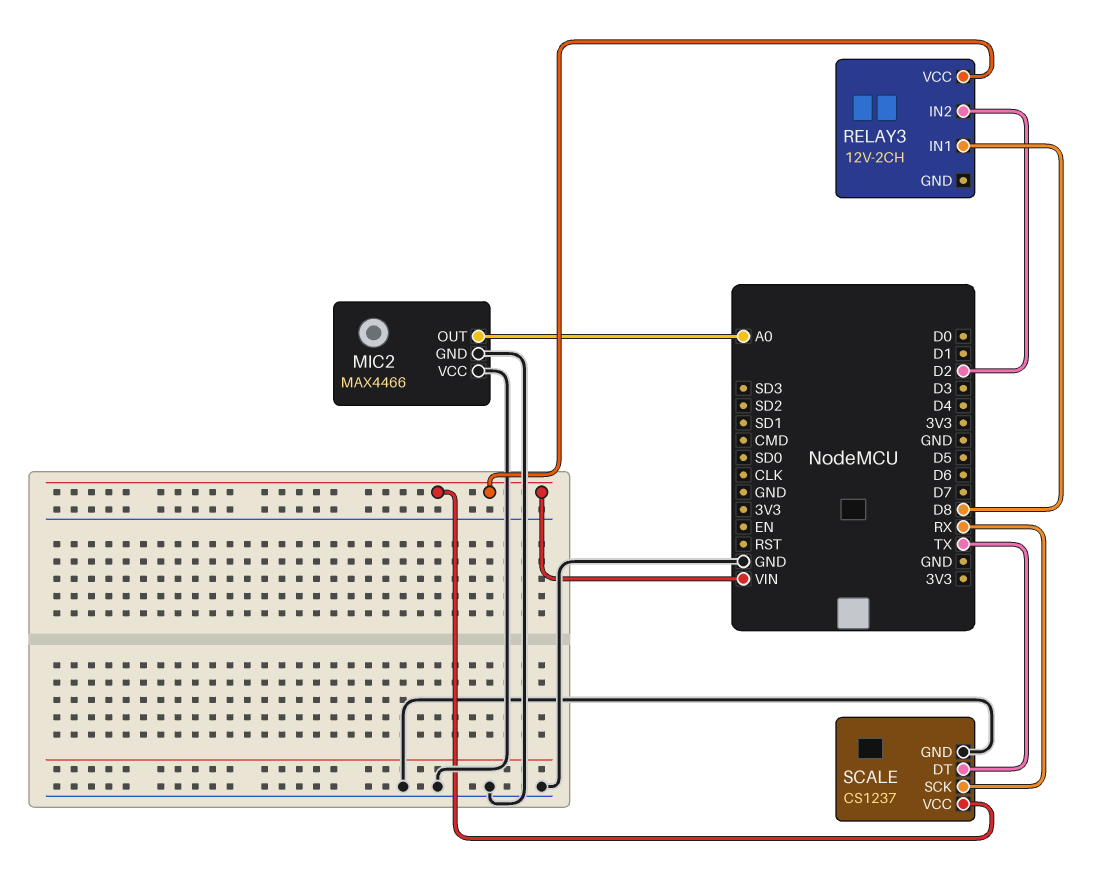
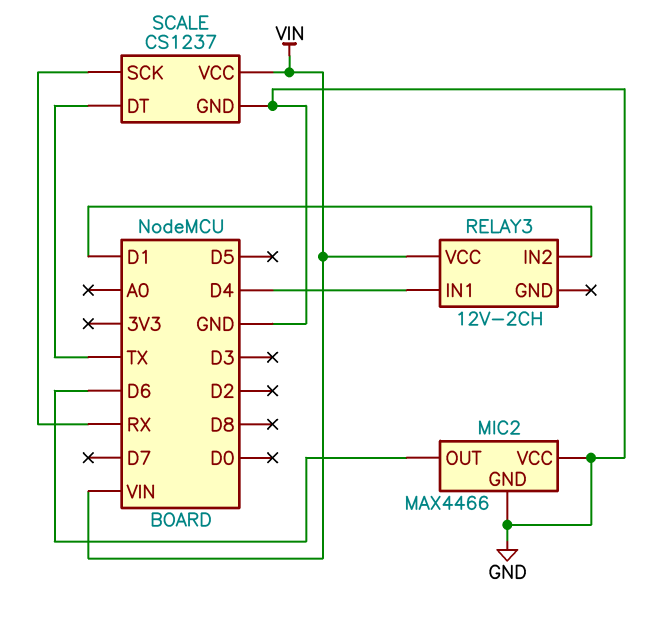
MIC2 pin OUT: A0 -> D6
RELAY3 pin IN1: D8 -> D4
RELAY3 pin IN2: D2 -> D1

